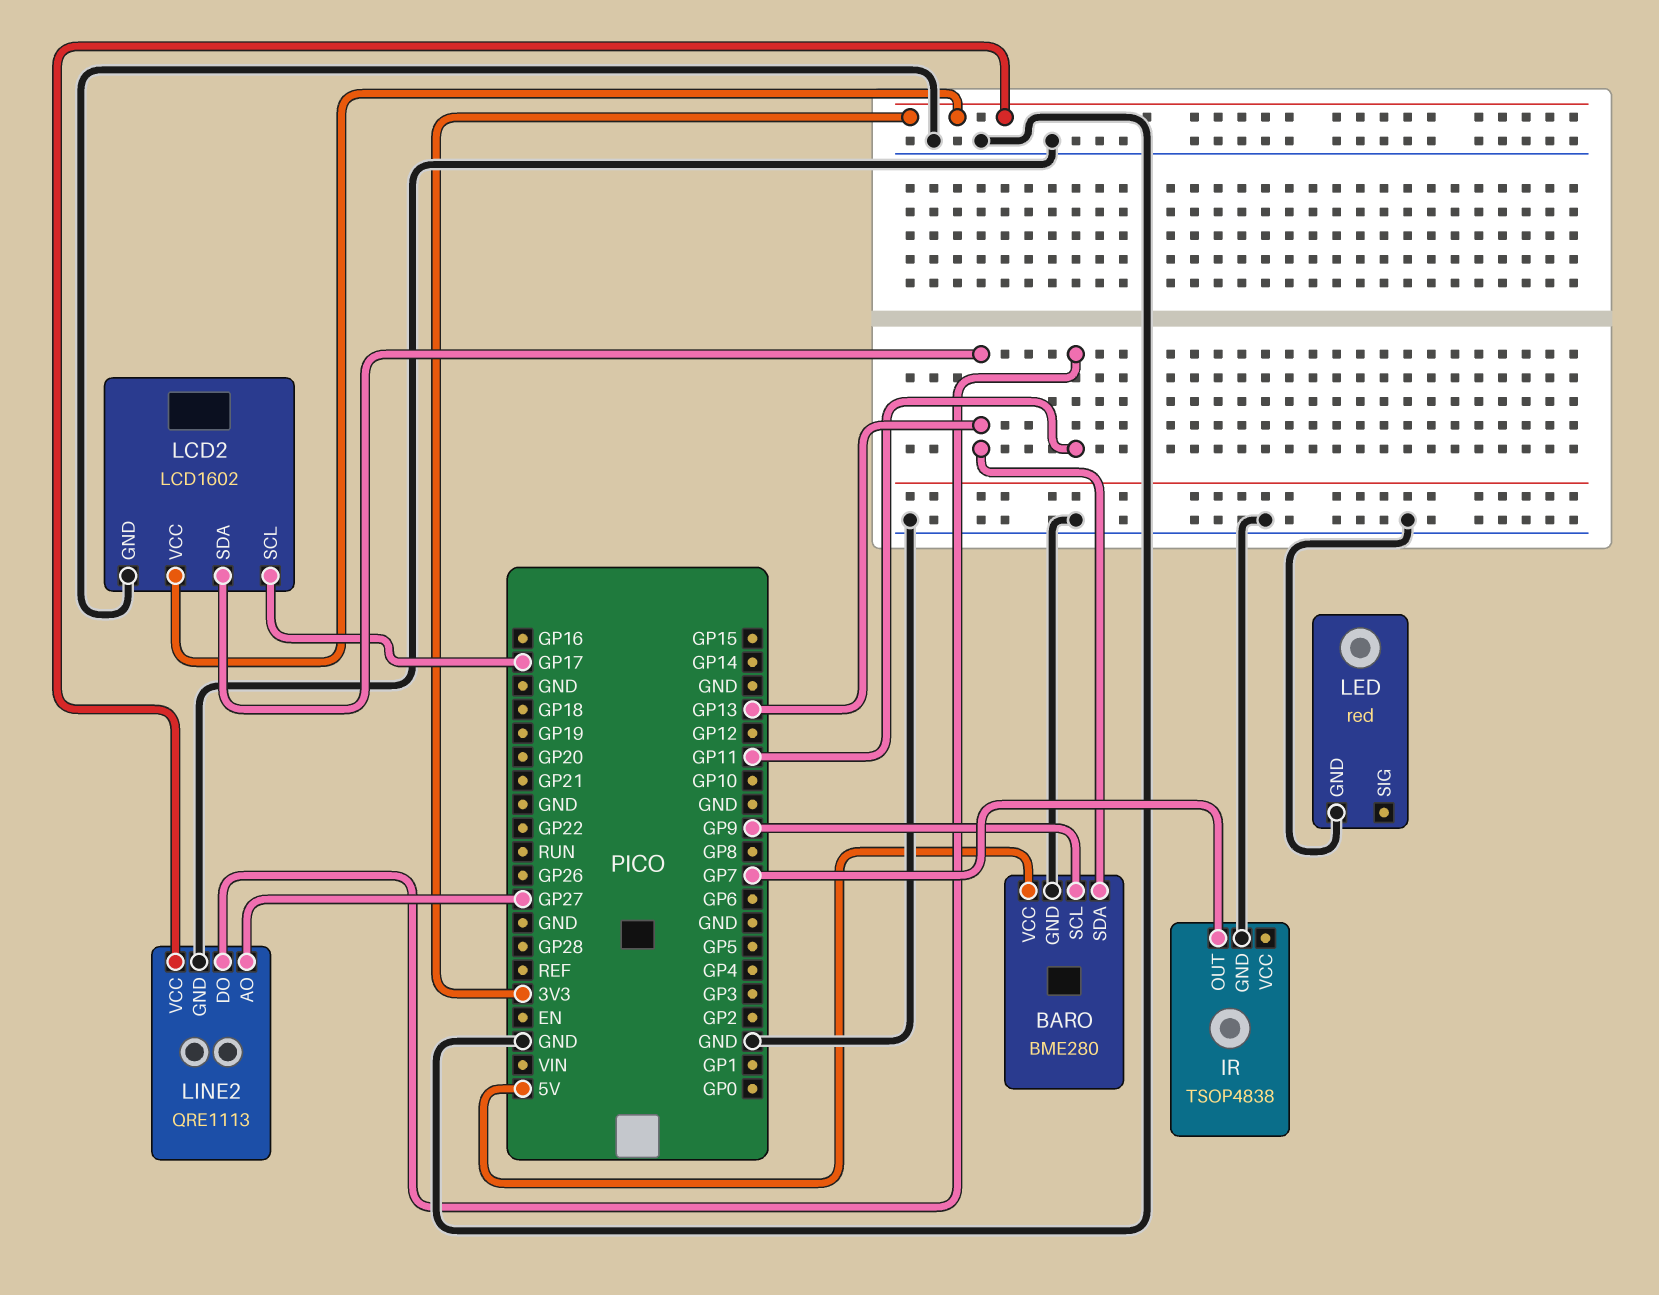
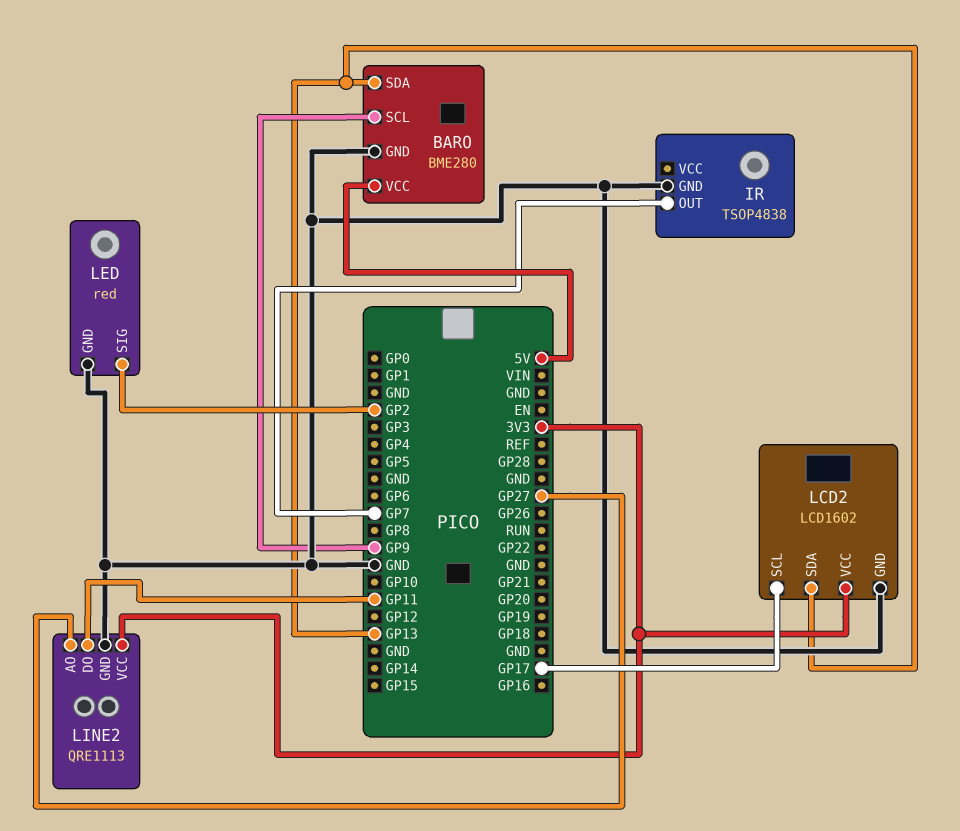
LED pin SIG: none -> GP2

